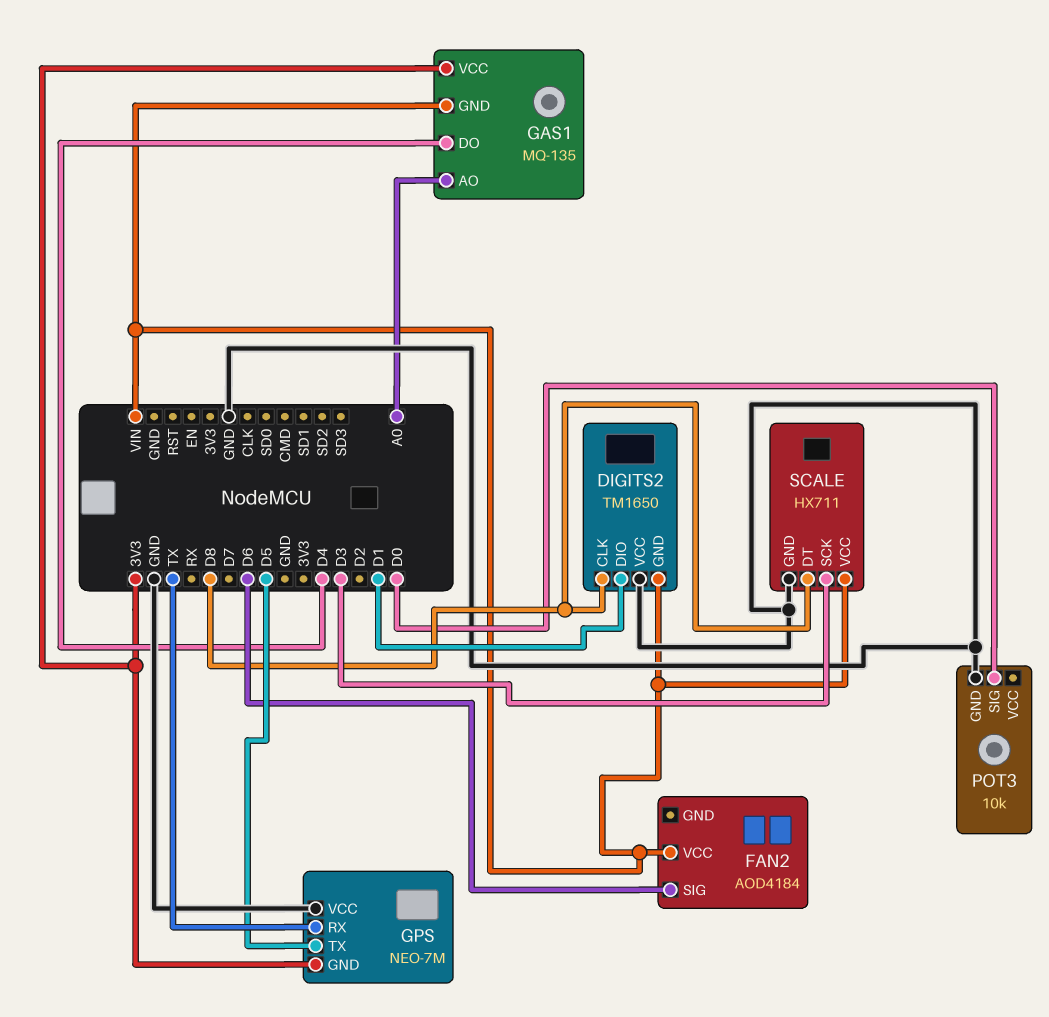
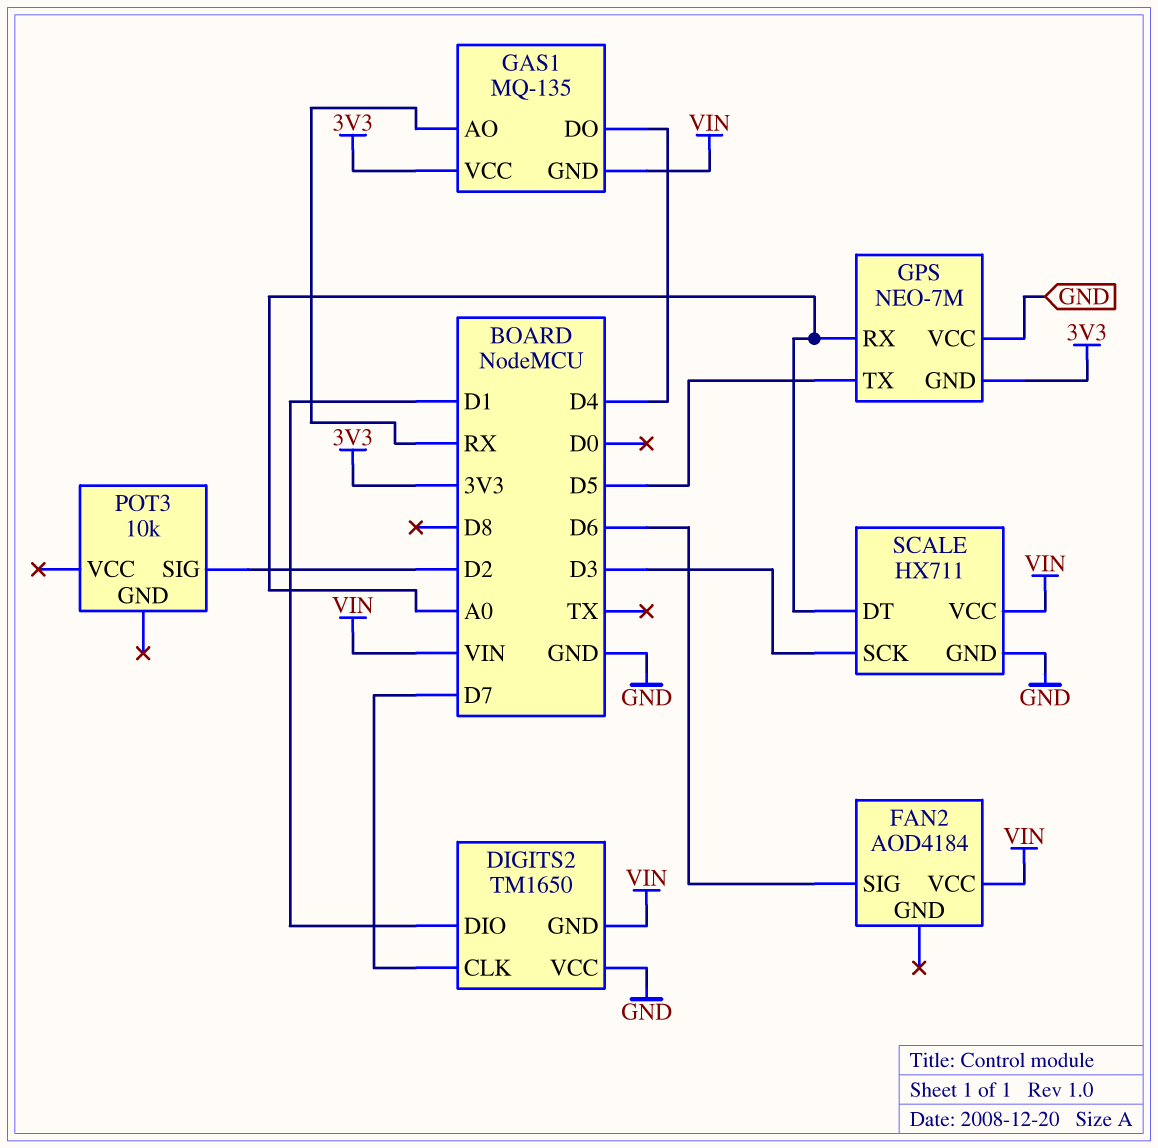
DIGITS2 pin CLK: D8 -> D7
GAS1 pin AO: A0 -> RX
GPS pin RX: TX -> A0
POT3 pin GND: GND -> none
POT3 pin SIG: D0 -> D2
SCALE pin DT: D8 -> A0

